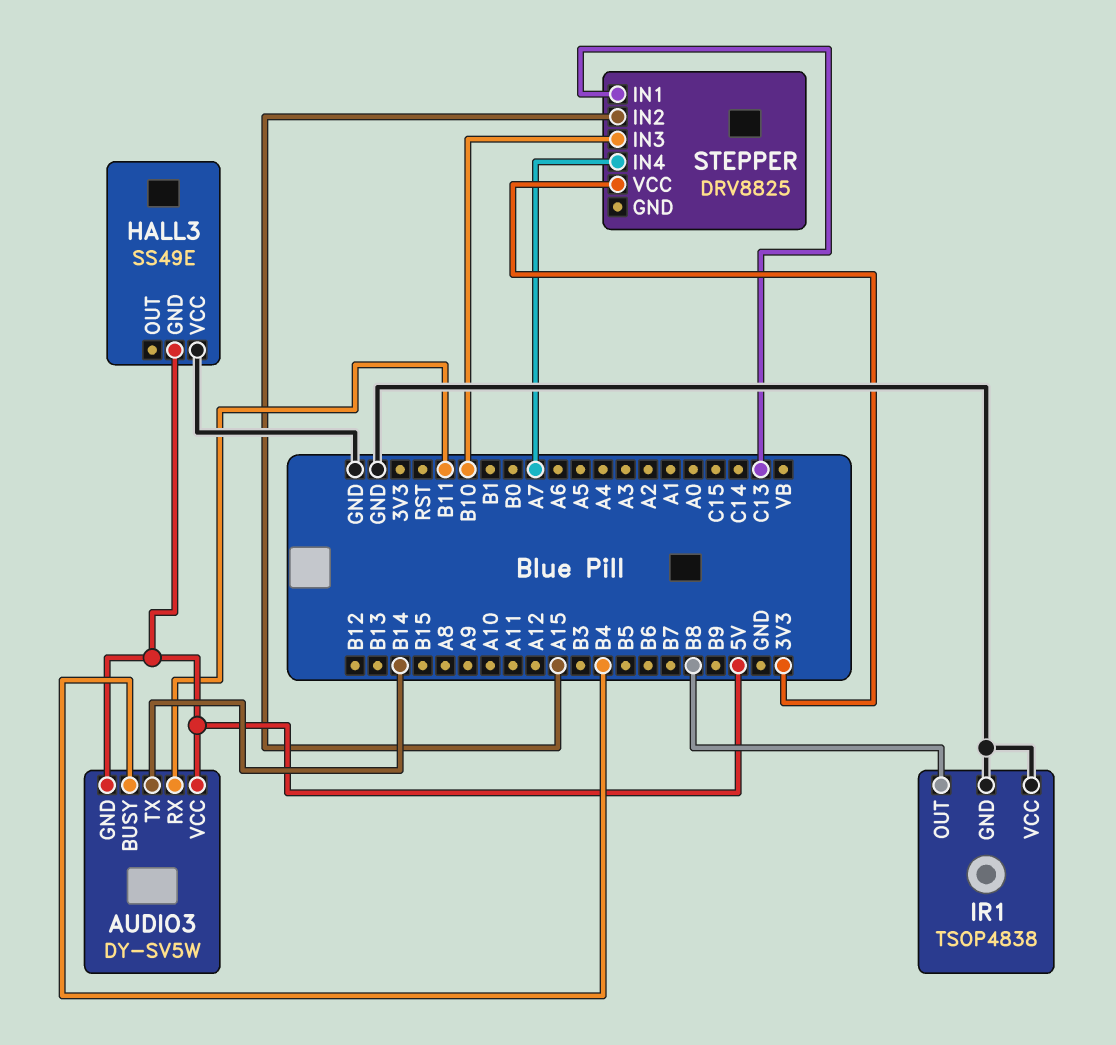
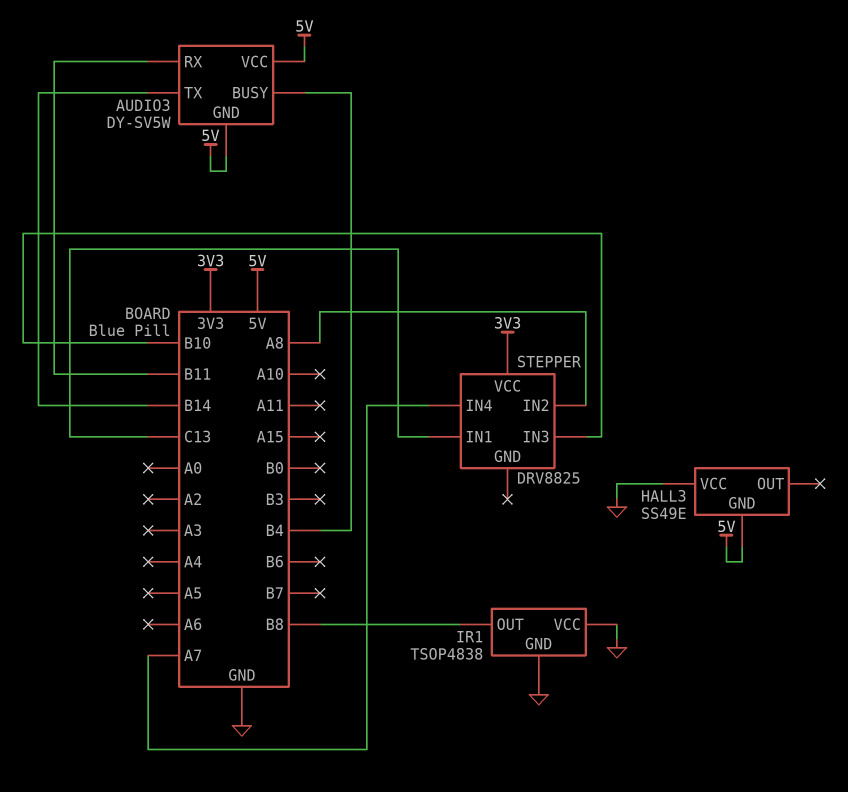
STEPPER pin IN2: A15 -> A8

